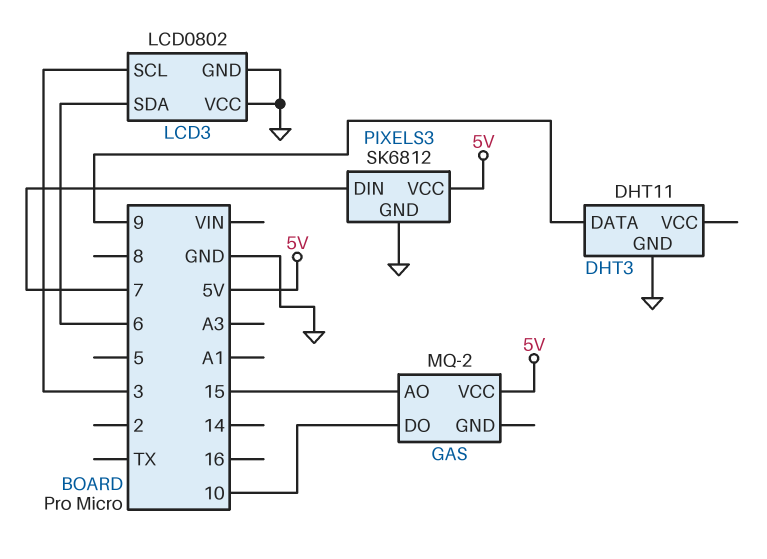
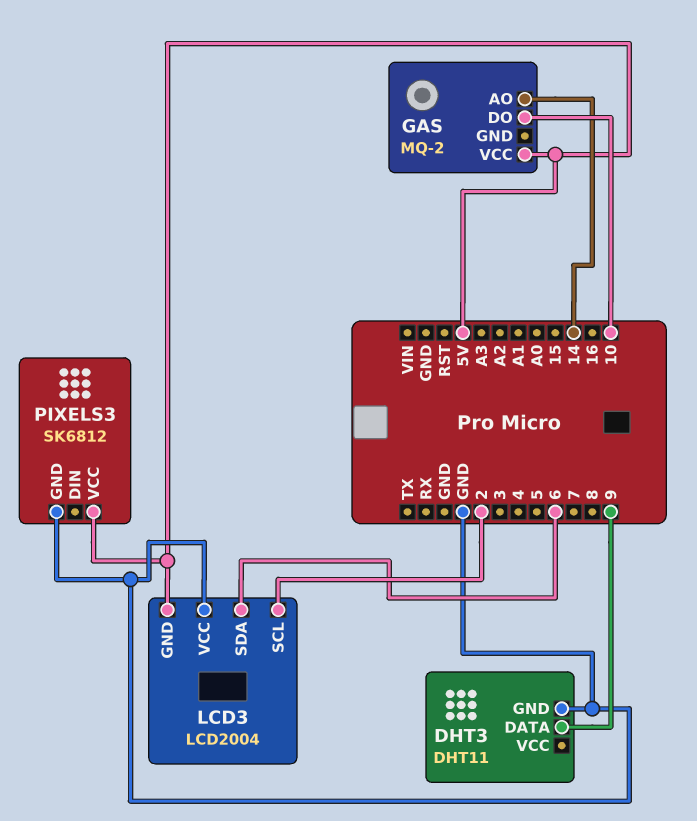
GAS pin AO: 15 -> 14
LCD3: LCD0802 -> LCD2004
LCD3 pin GND: GND -> 5V
LCD3 pin SCL: 3 -> 2
PIXELS3 pin DIN: 7 -> none

